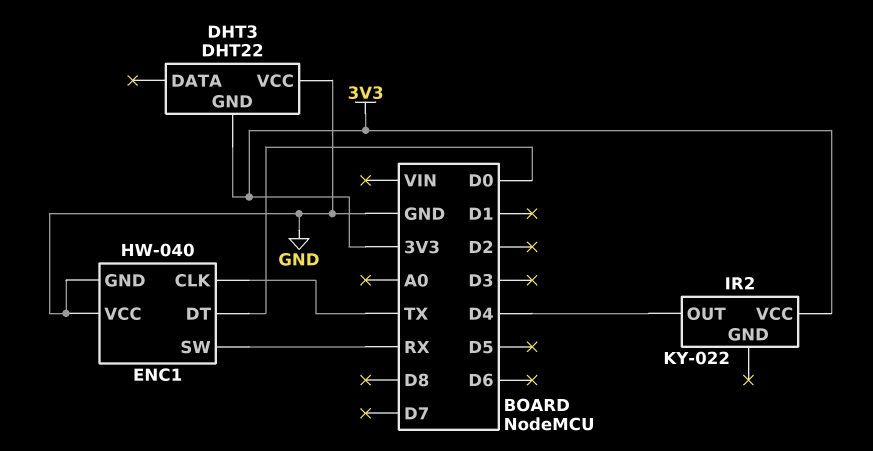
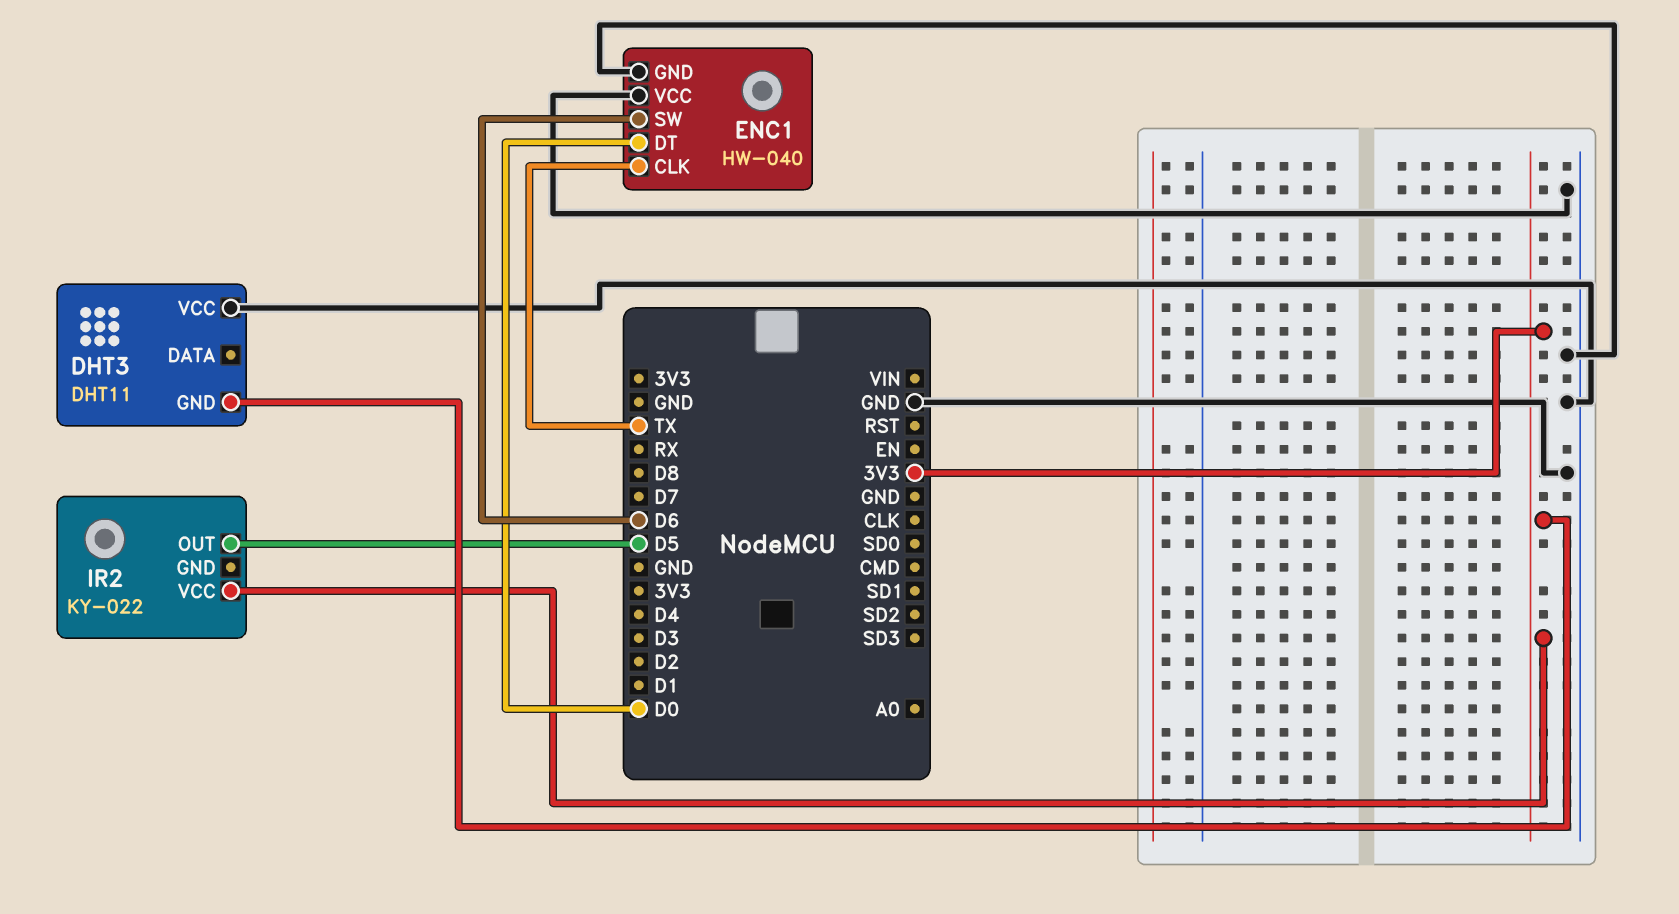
DHT3: DHT22 -> DHT11
ENC1 pin SW: RX -> D6
IR2 pin OUT: D4 -> D5

